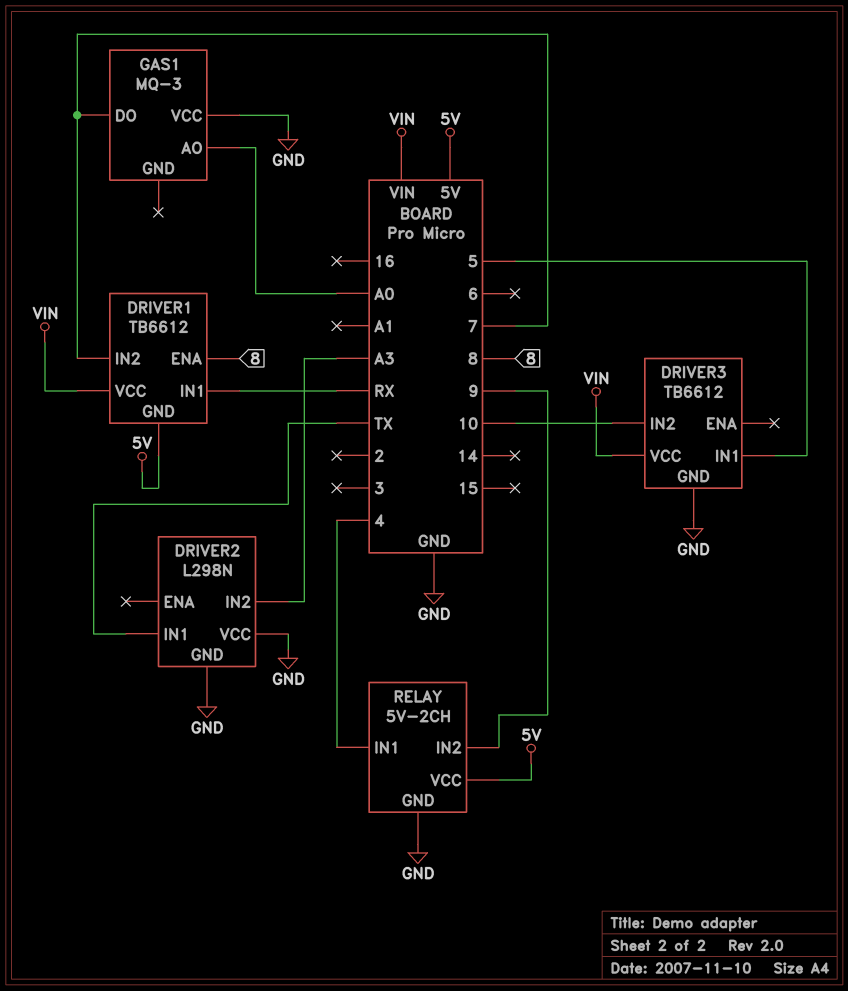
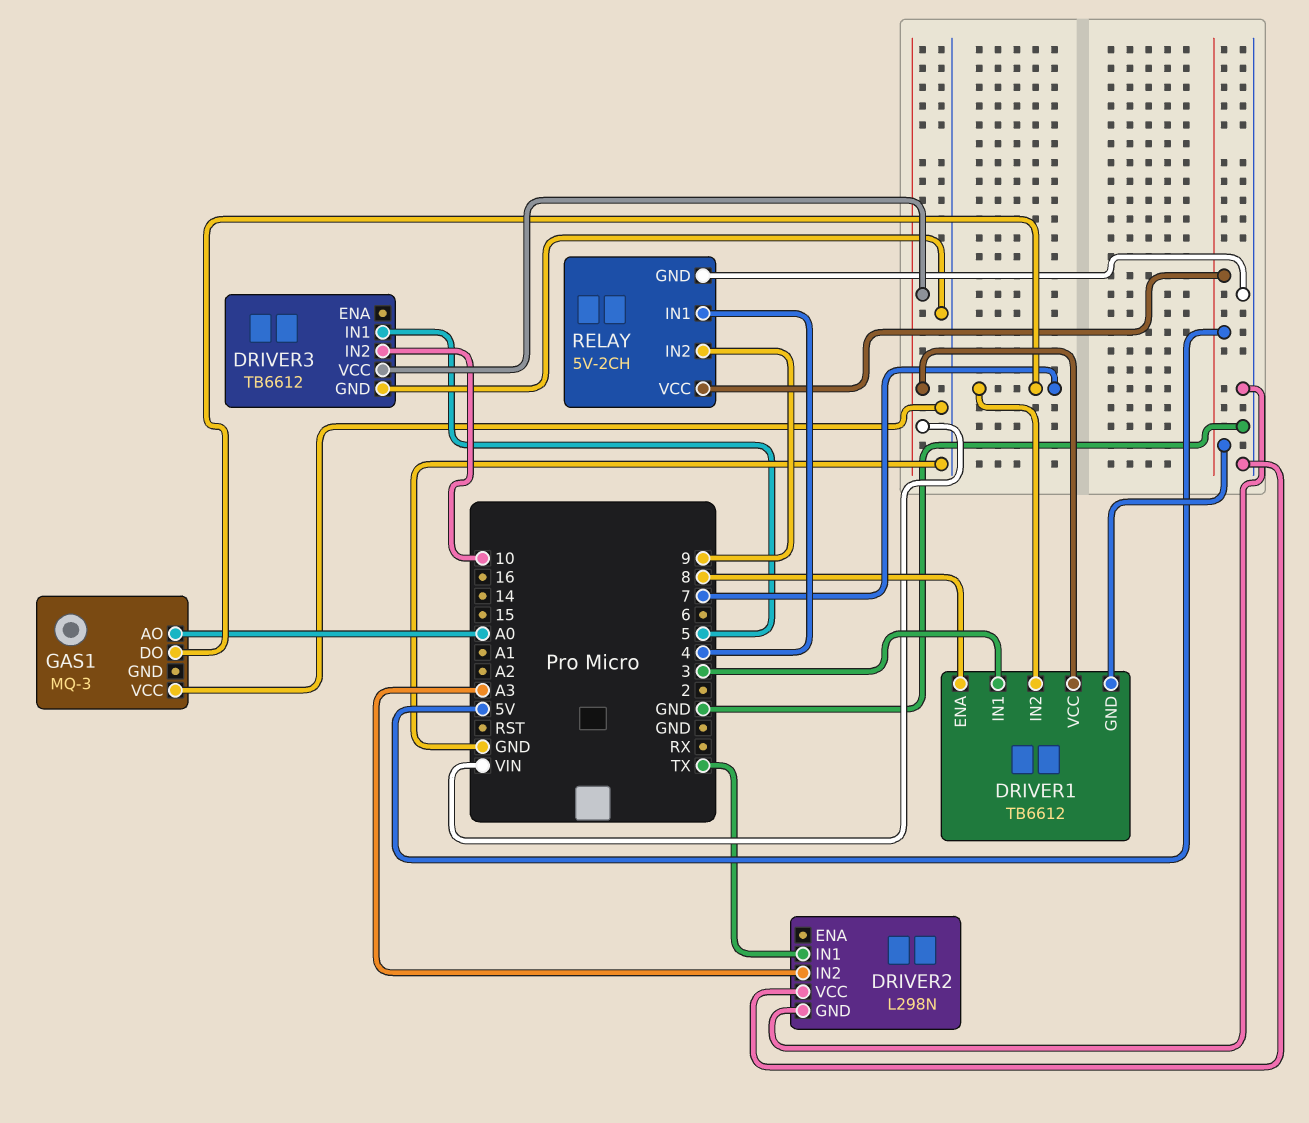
DRIVER1 pin IN1: RX -> 3

